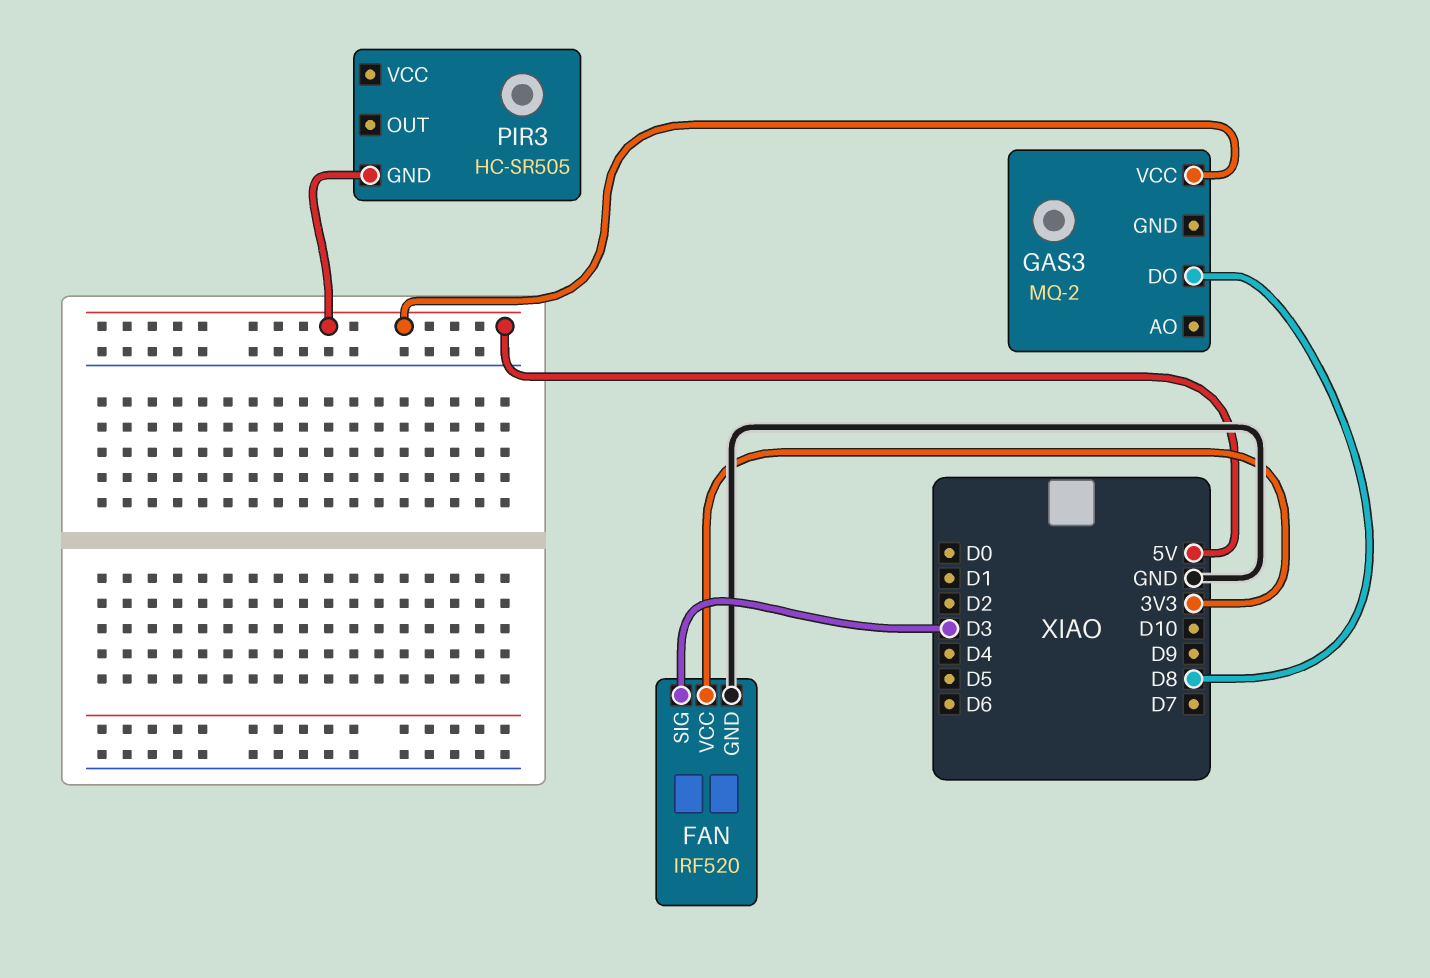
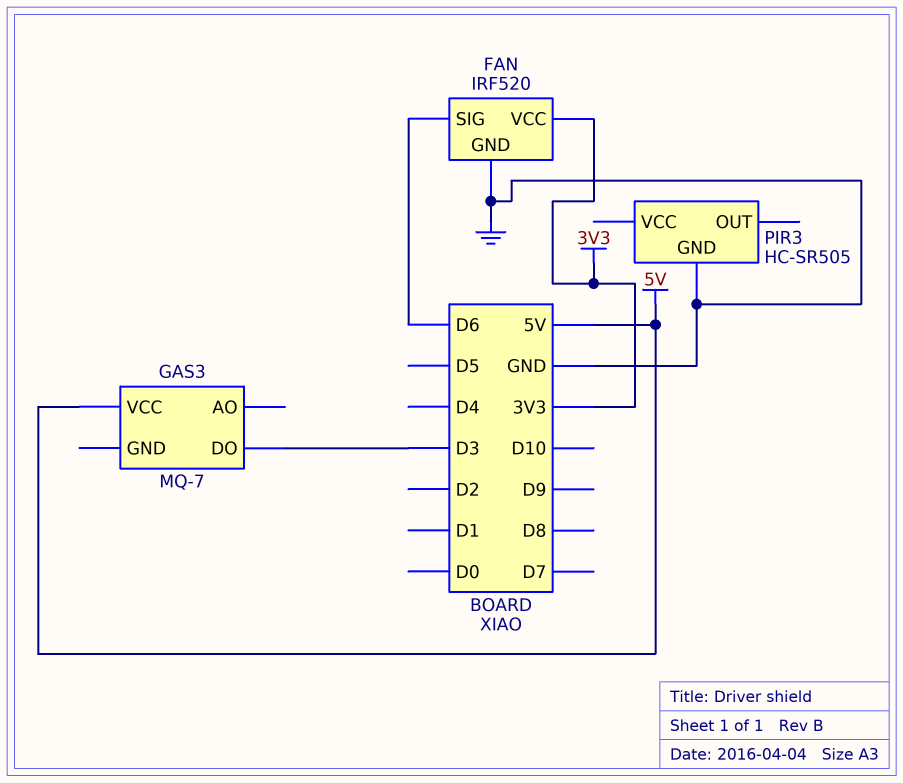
FAN pin SIG: D3 -> D6
GAS3: MQ-2 -> MQ-7
GAS3 pin DO: D8 -> D3
PIR3 pin GND: 5V -> GND

